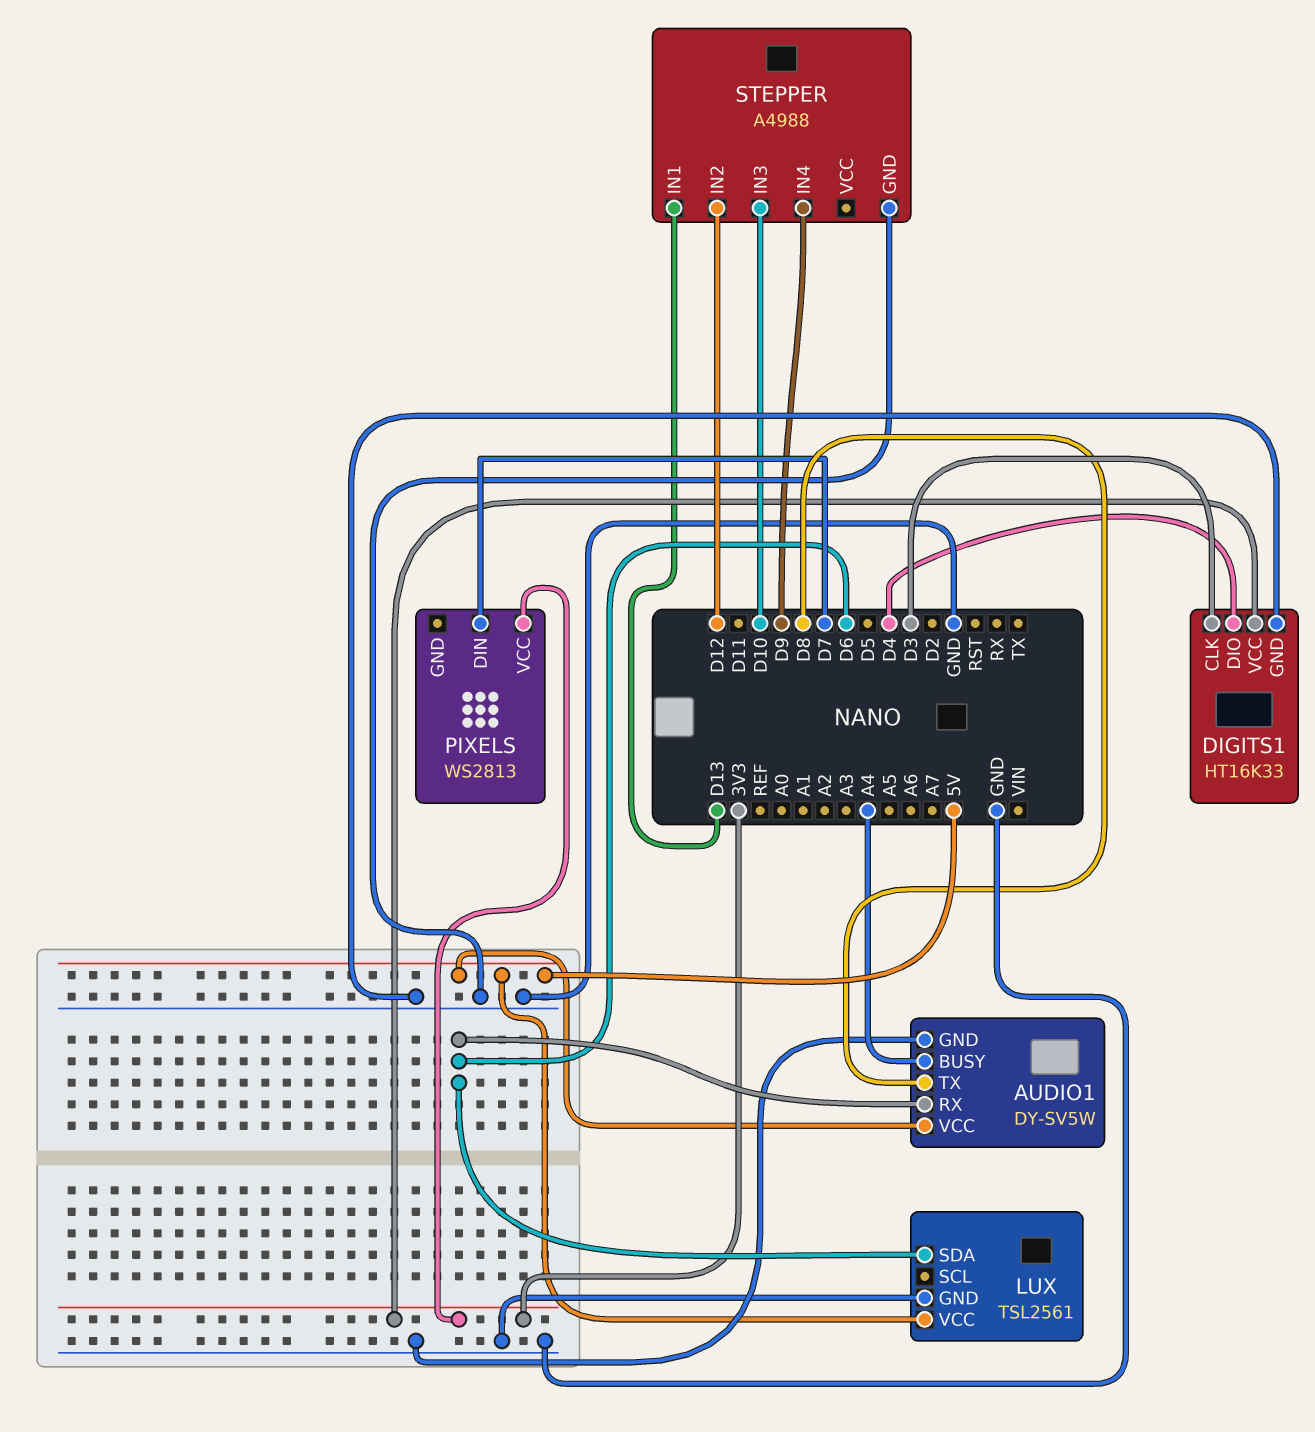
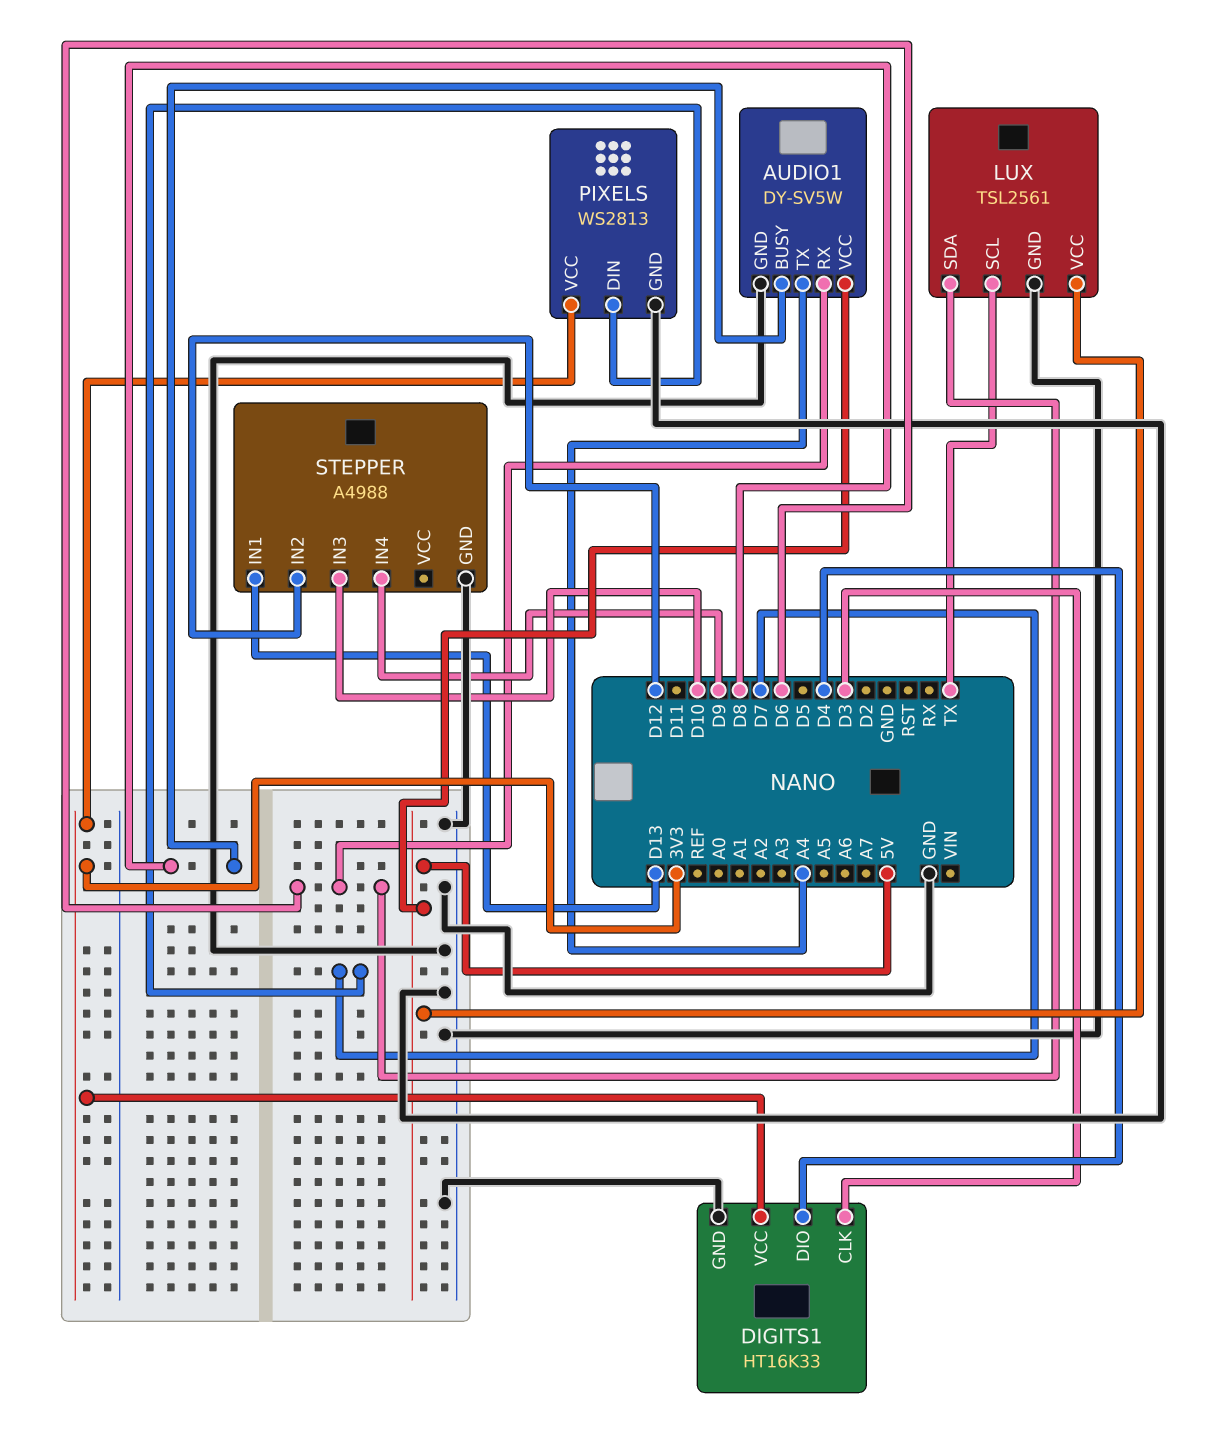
AUDIO1 pin BUSY: A4 -> D8
AUDIO1 pin TX: D8 -> A4
LUX pin SCL: none -> TX
PIXELS pin GND: none -> GND

